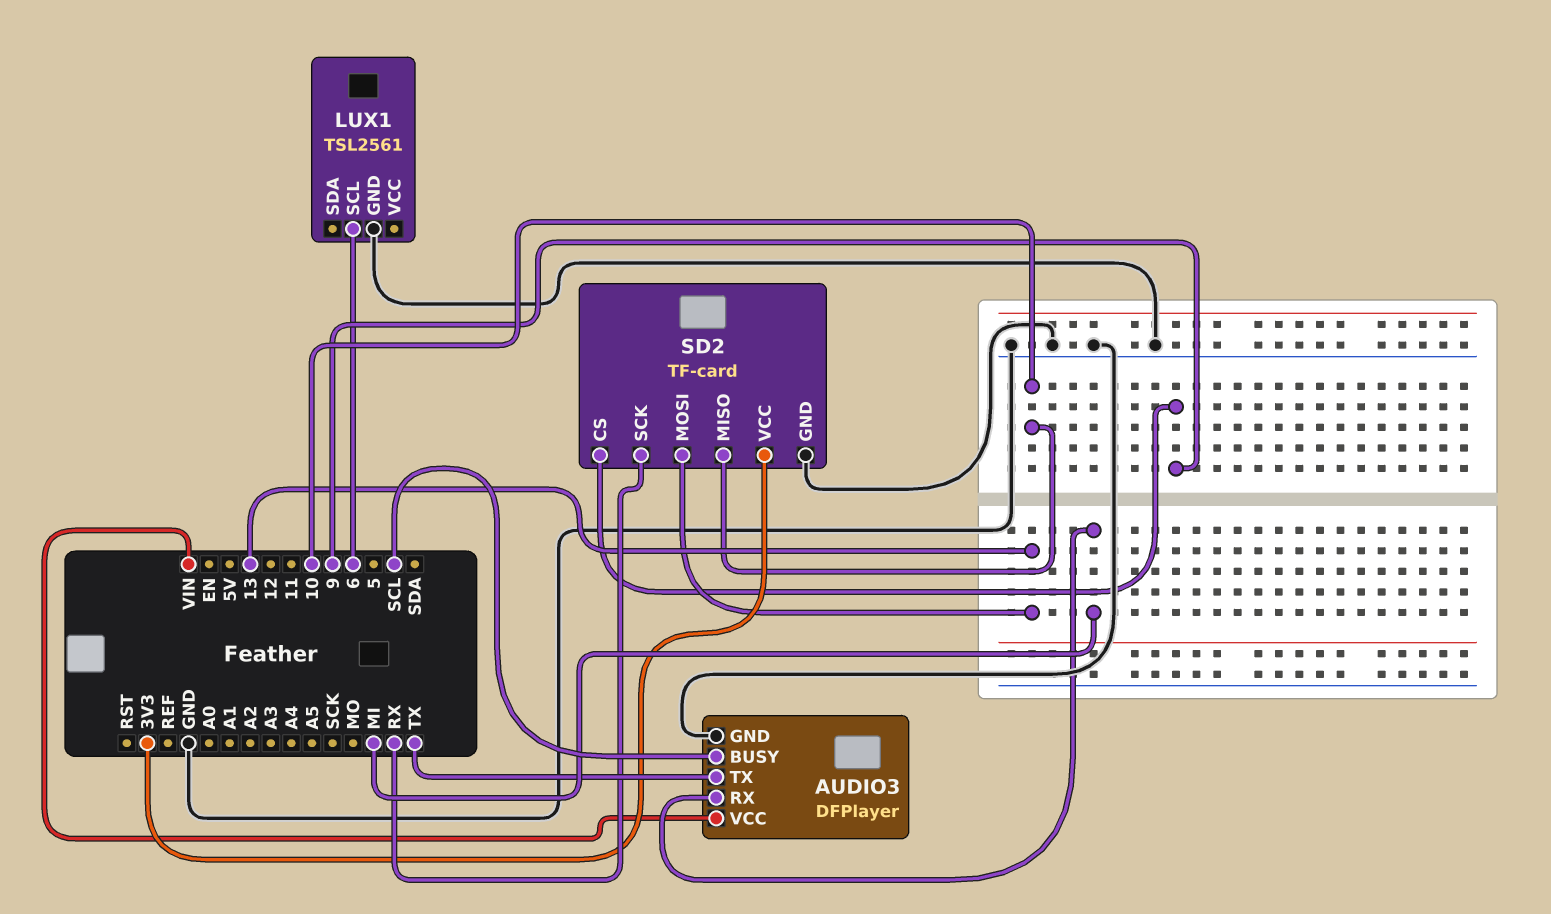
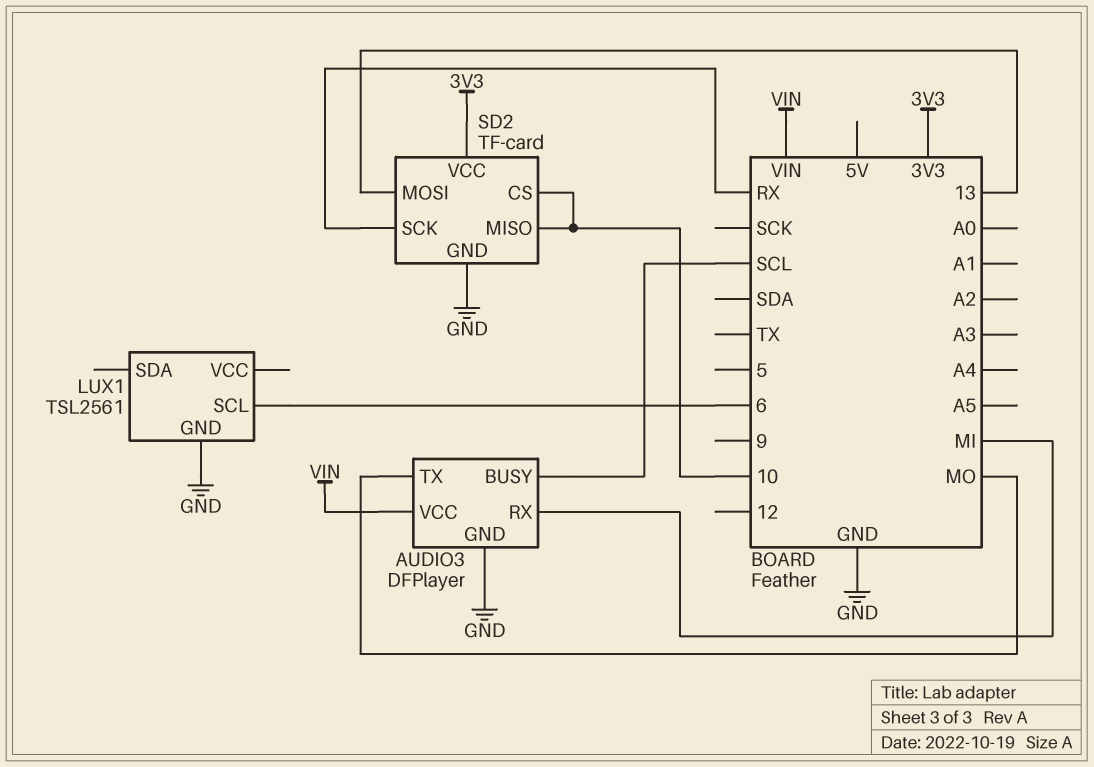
AUDIO3 pin TX: TX -> MO
SD2 pin CS: 9 -> 10

